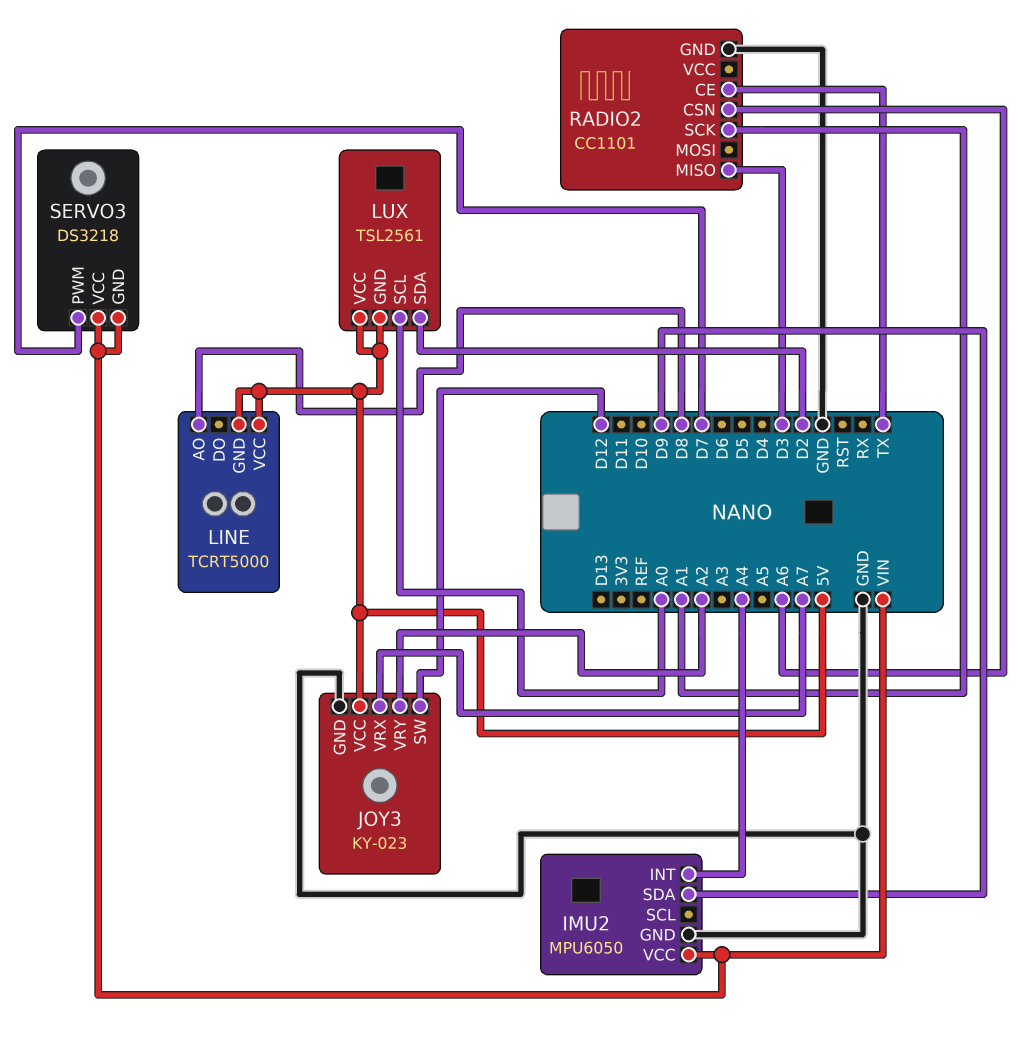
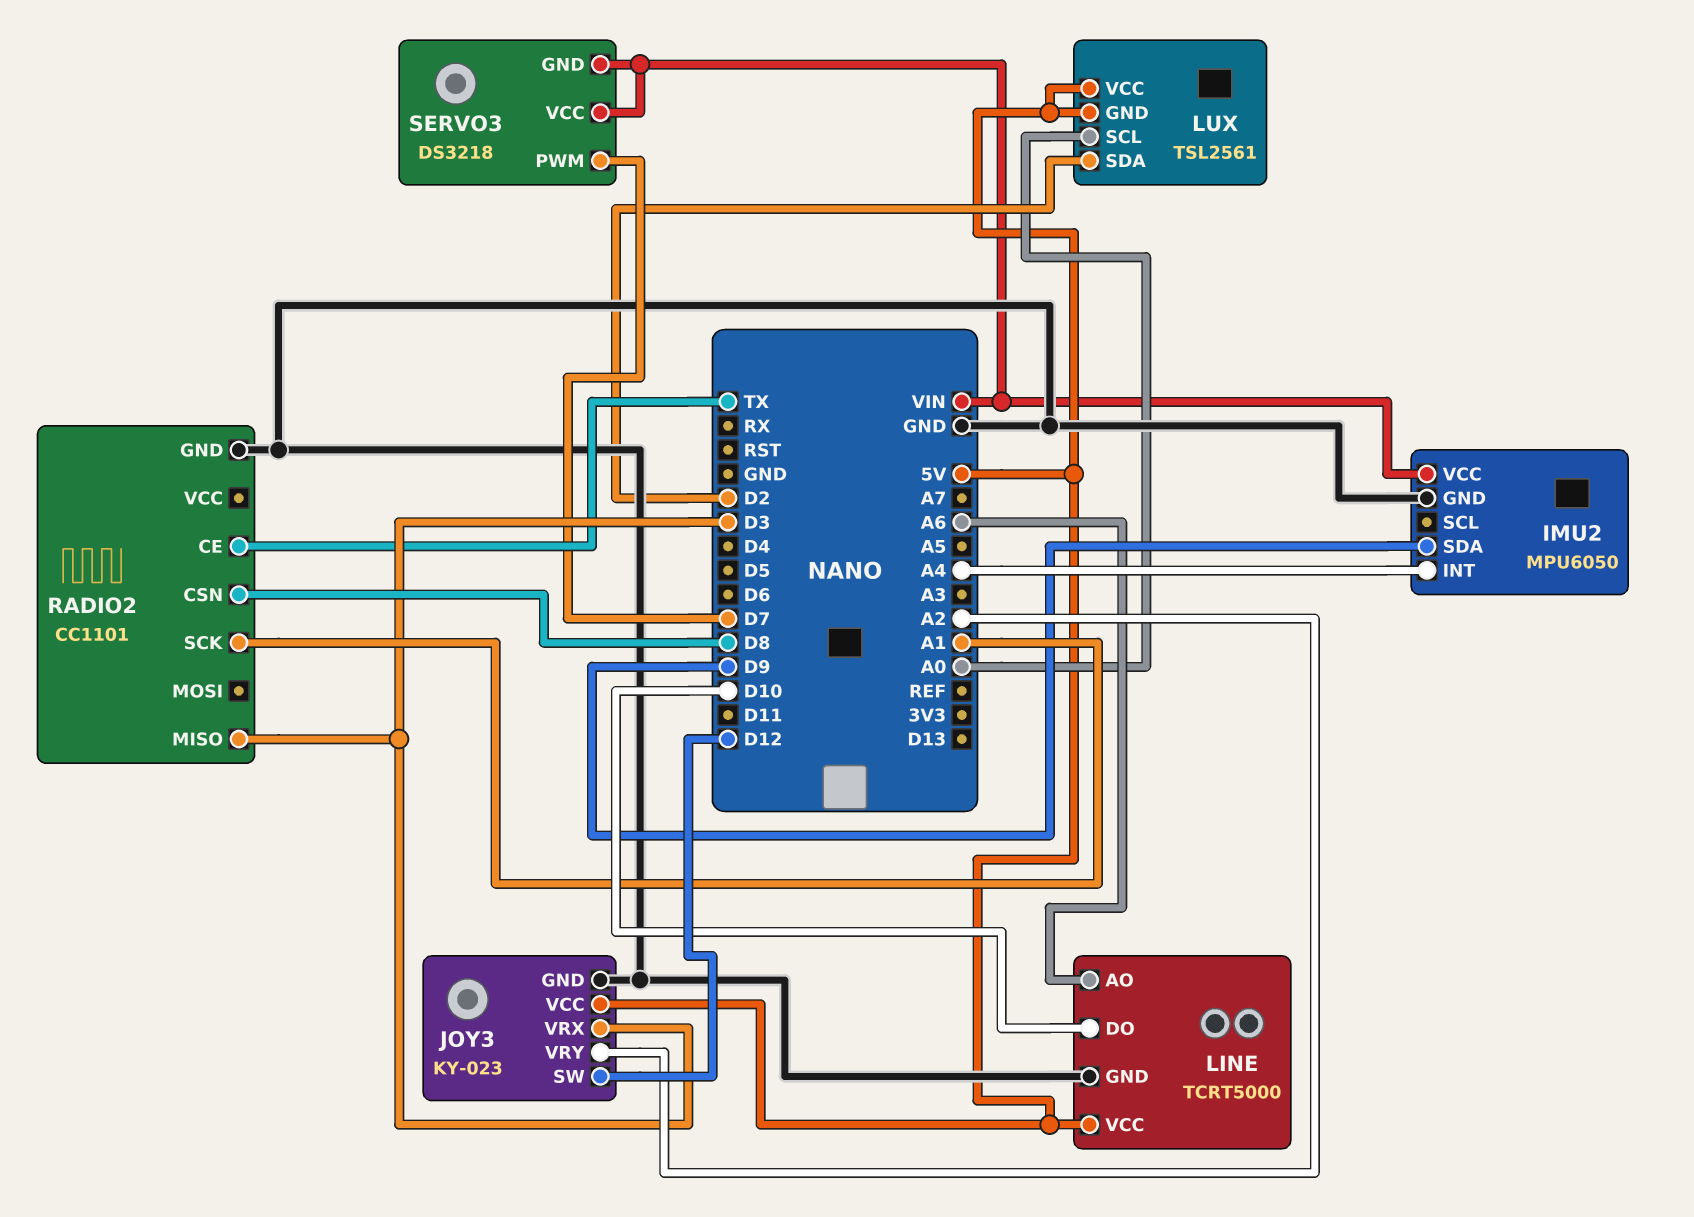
JOY3 pin VRX: A7 -> D3
LINE pin AO: D8 -> A6
LINE pin DO: none -> D10
LINE pin GND: 5V -> GND
RADIO2 pin CSN: A6 -> D8

